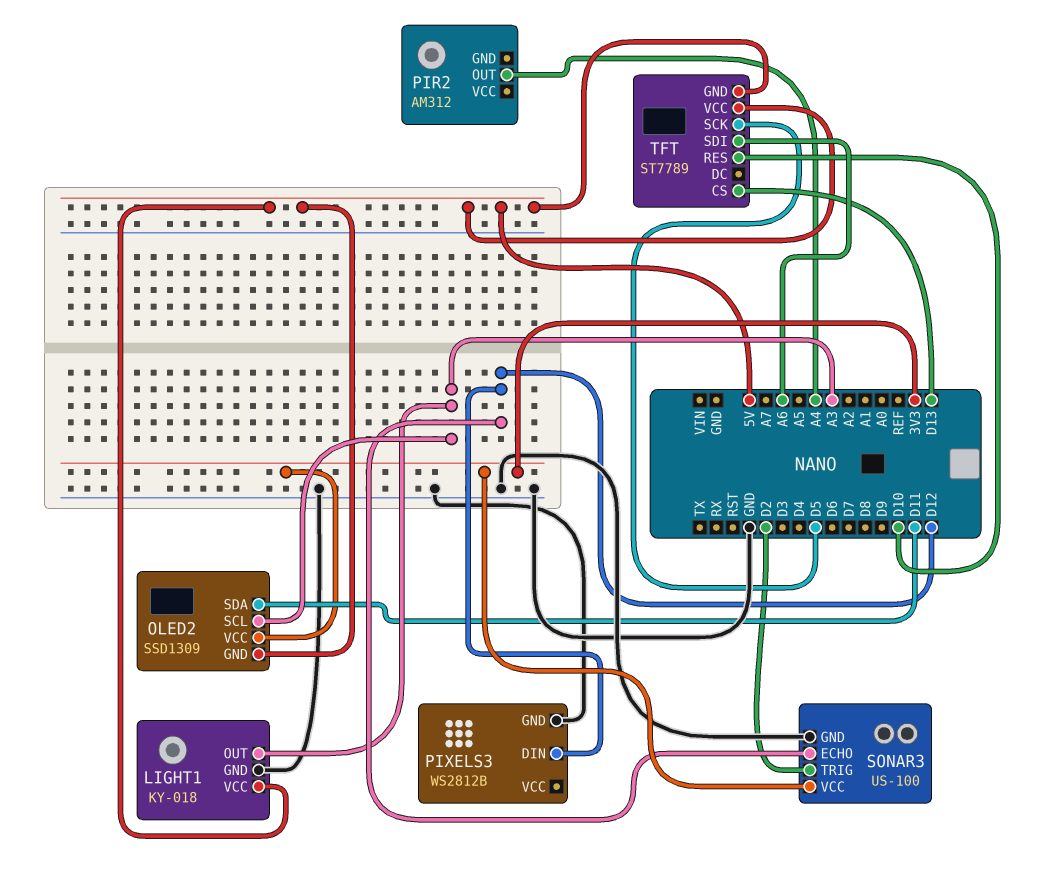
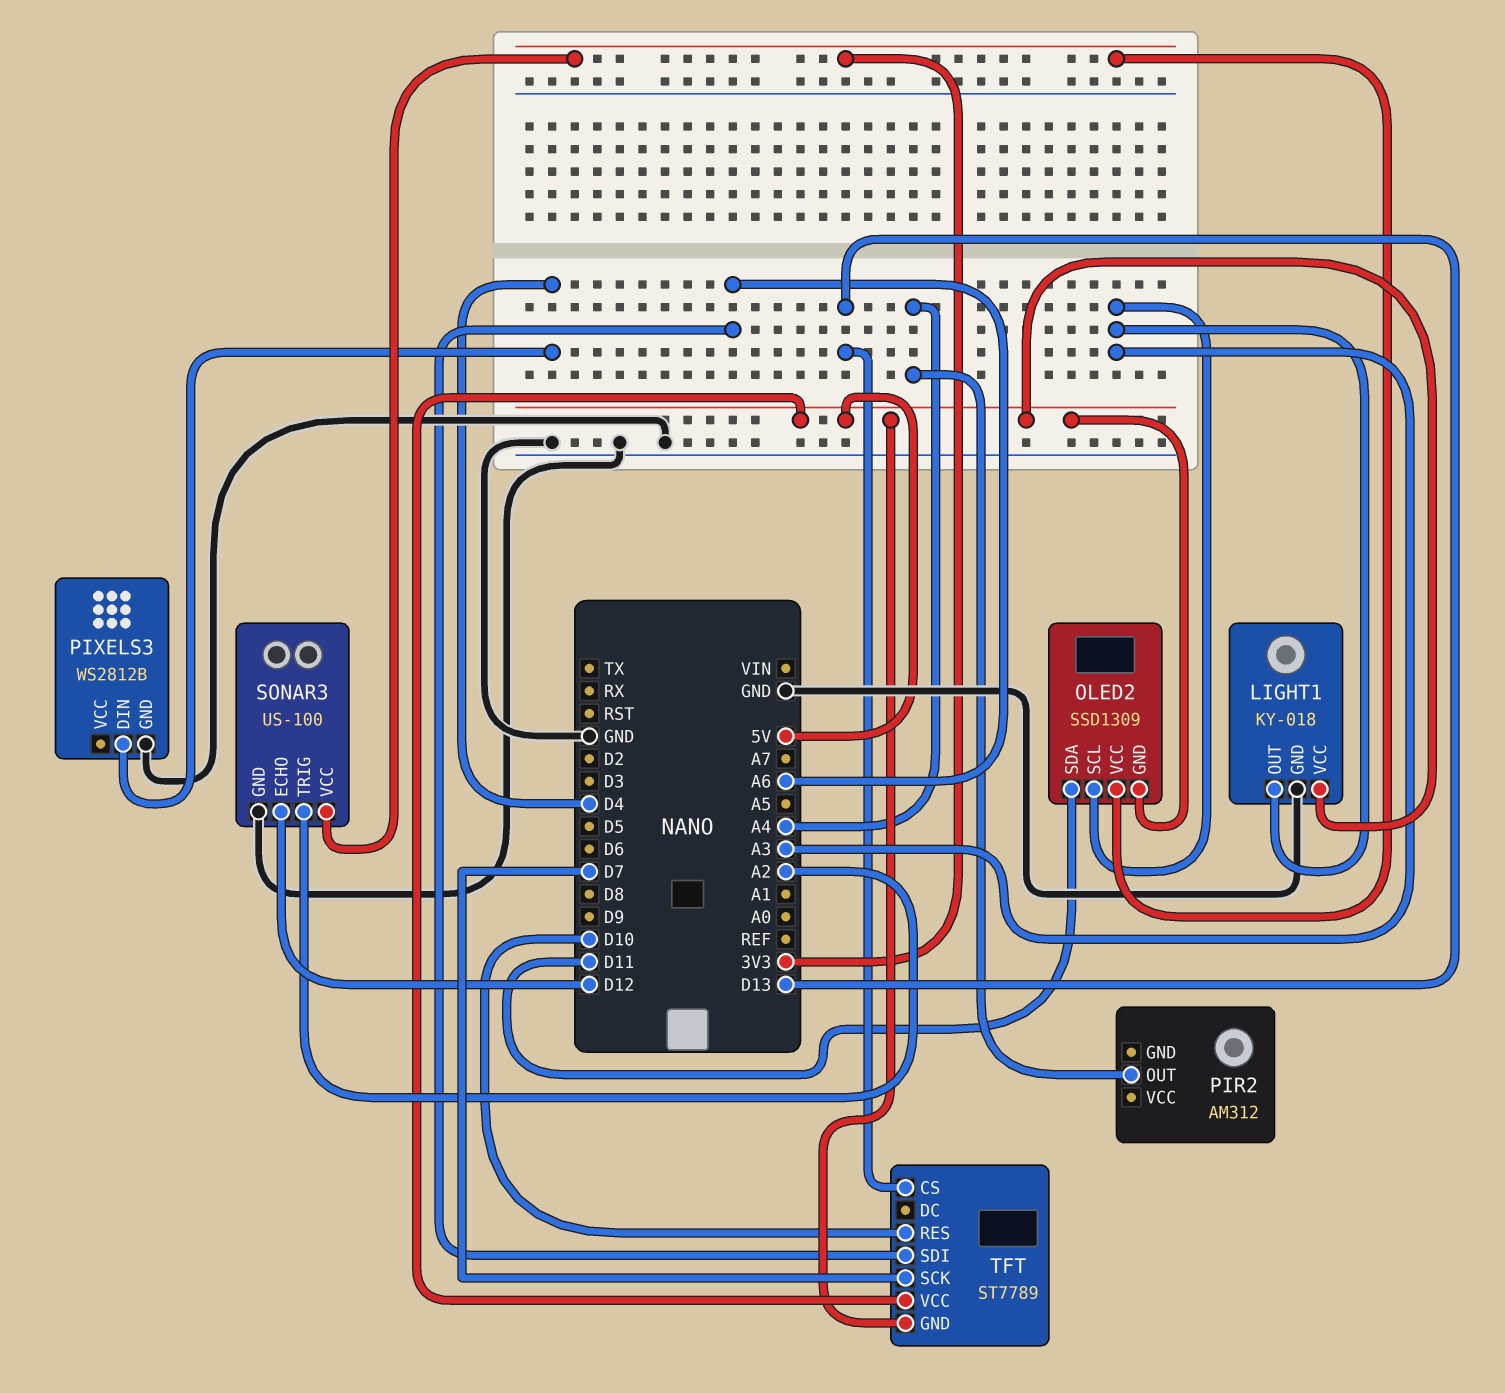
PIXELS3 pin DIN: D12 -> D4
SONAR3 pin TRIG: D2 -> A2
TFT pin SCK: D5 -> D7

